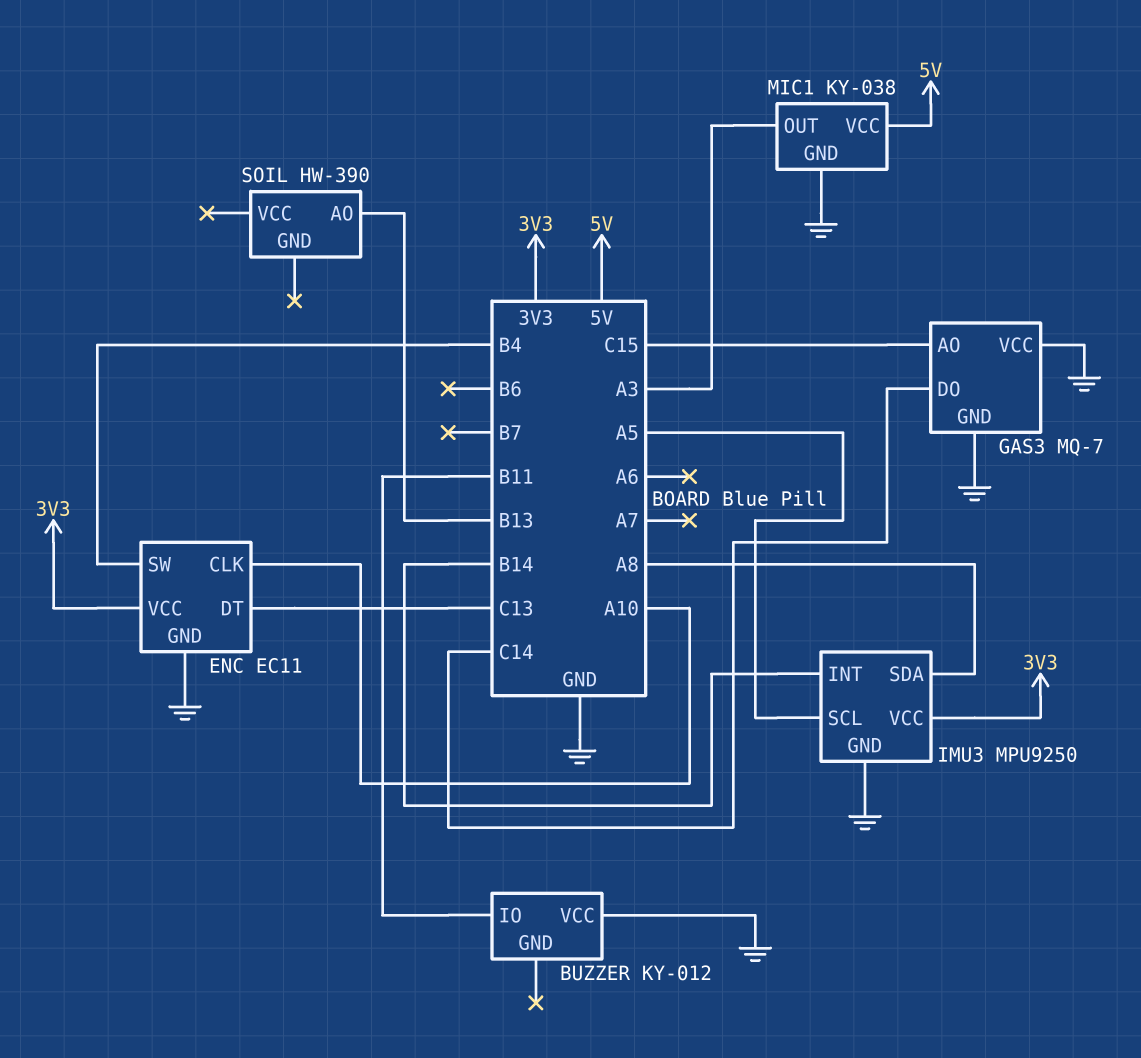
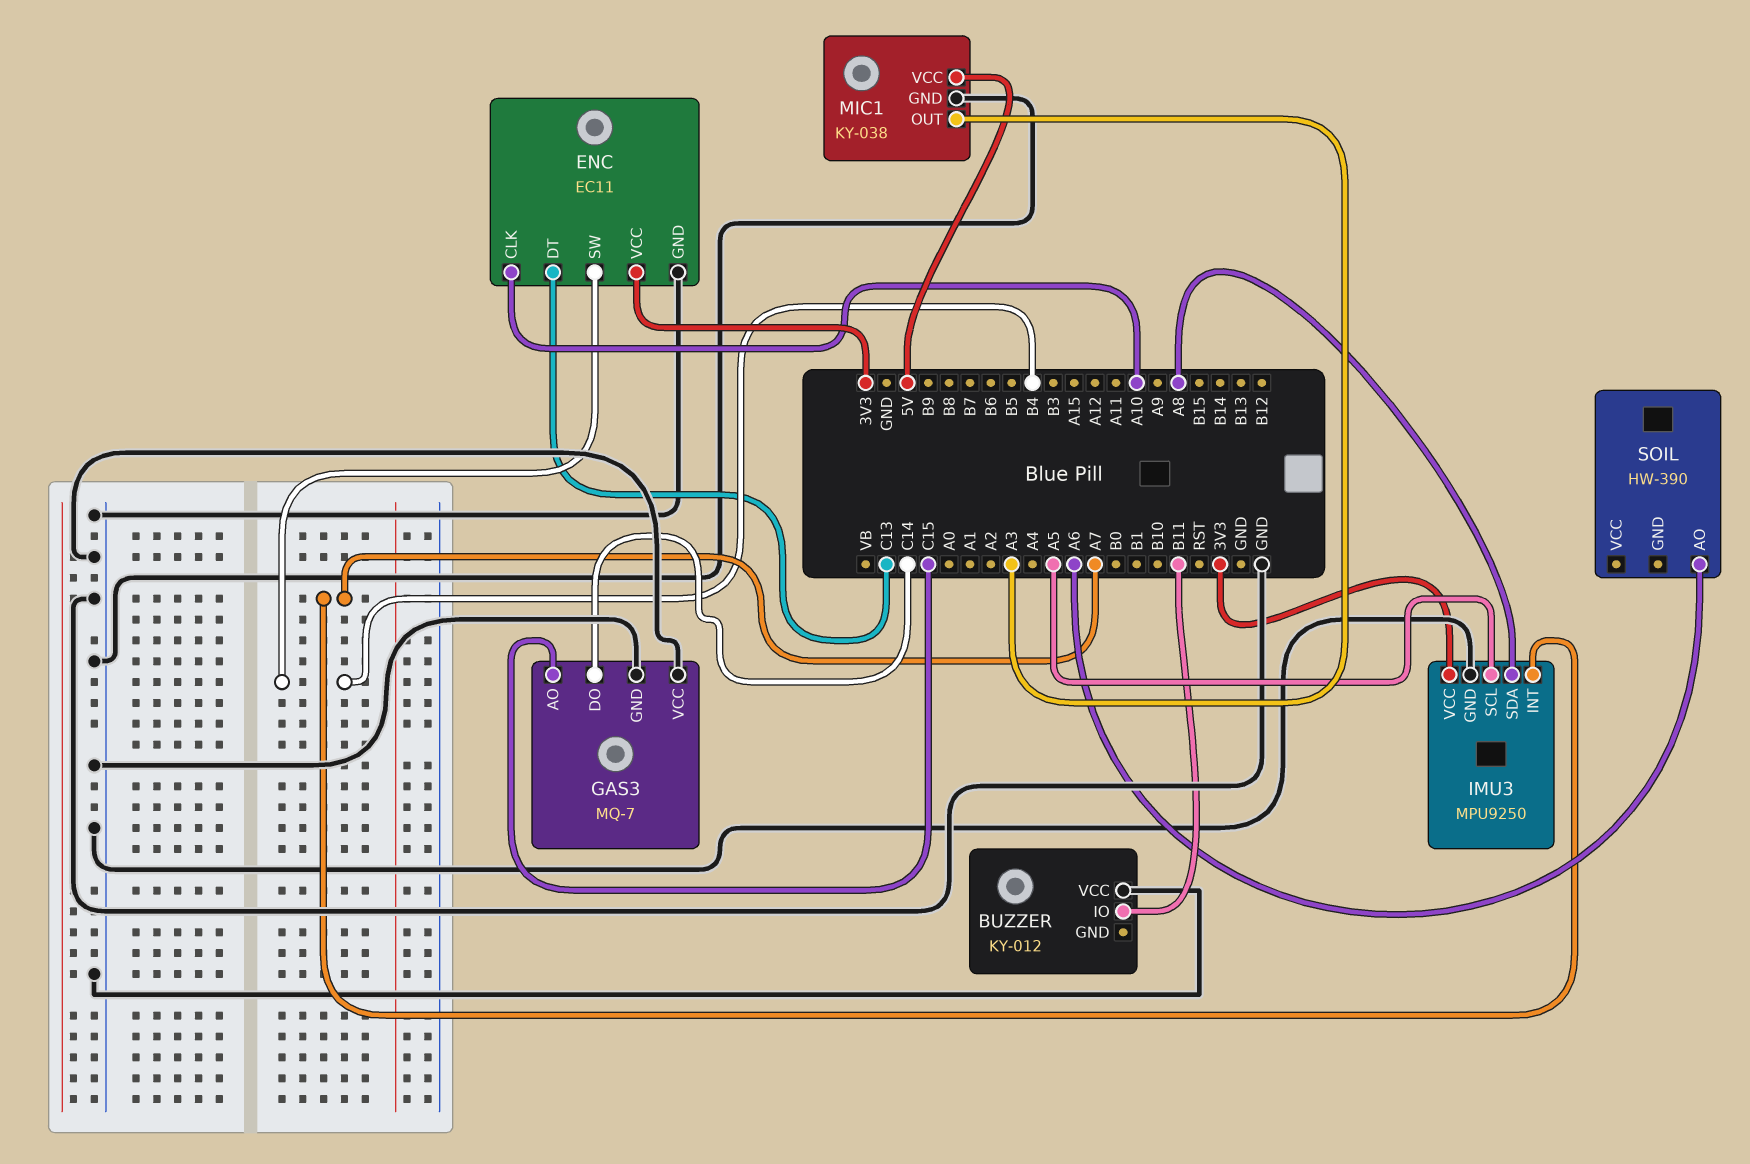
IMU3 pin INT: B14 -> A7
SOIL pin AO: B13 -> A6

